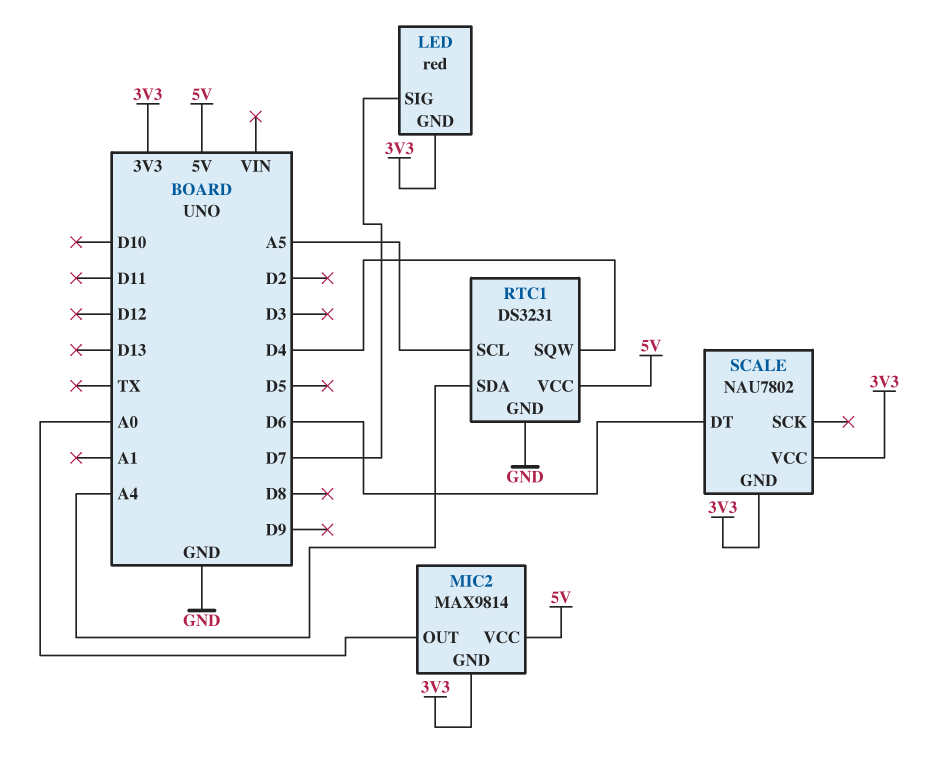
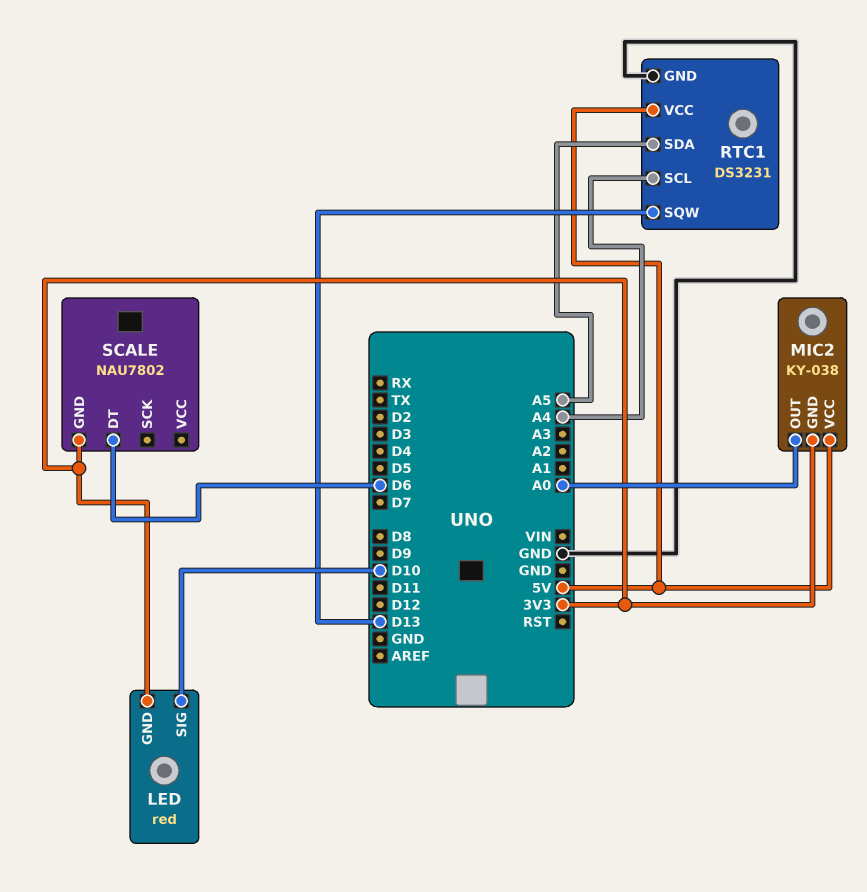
LED pin SIG: D7 -> D10
MIC2: MAX9814 -> KY-038
RTC1 pin SCL: A5 -> A4
RTC1 pin SDA: A4 -> A5
RTC1 pin SQW: D4 -> D13
SCALE pin VCC: 3V3 -> none

